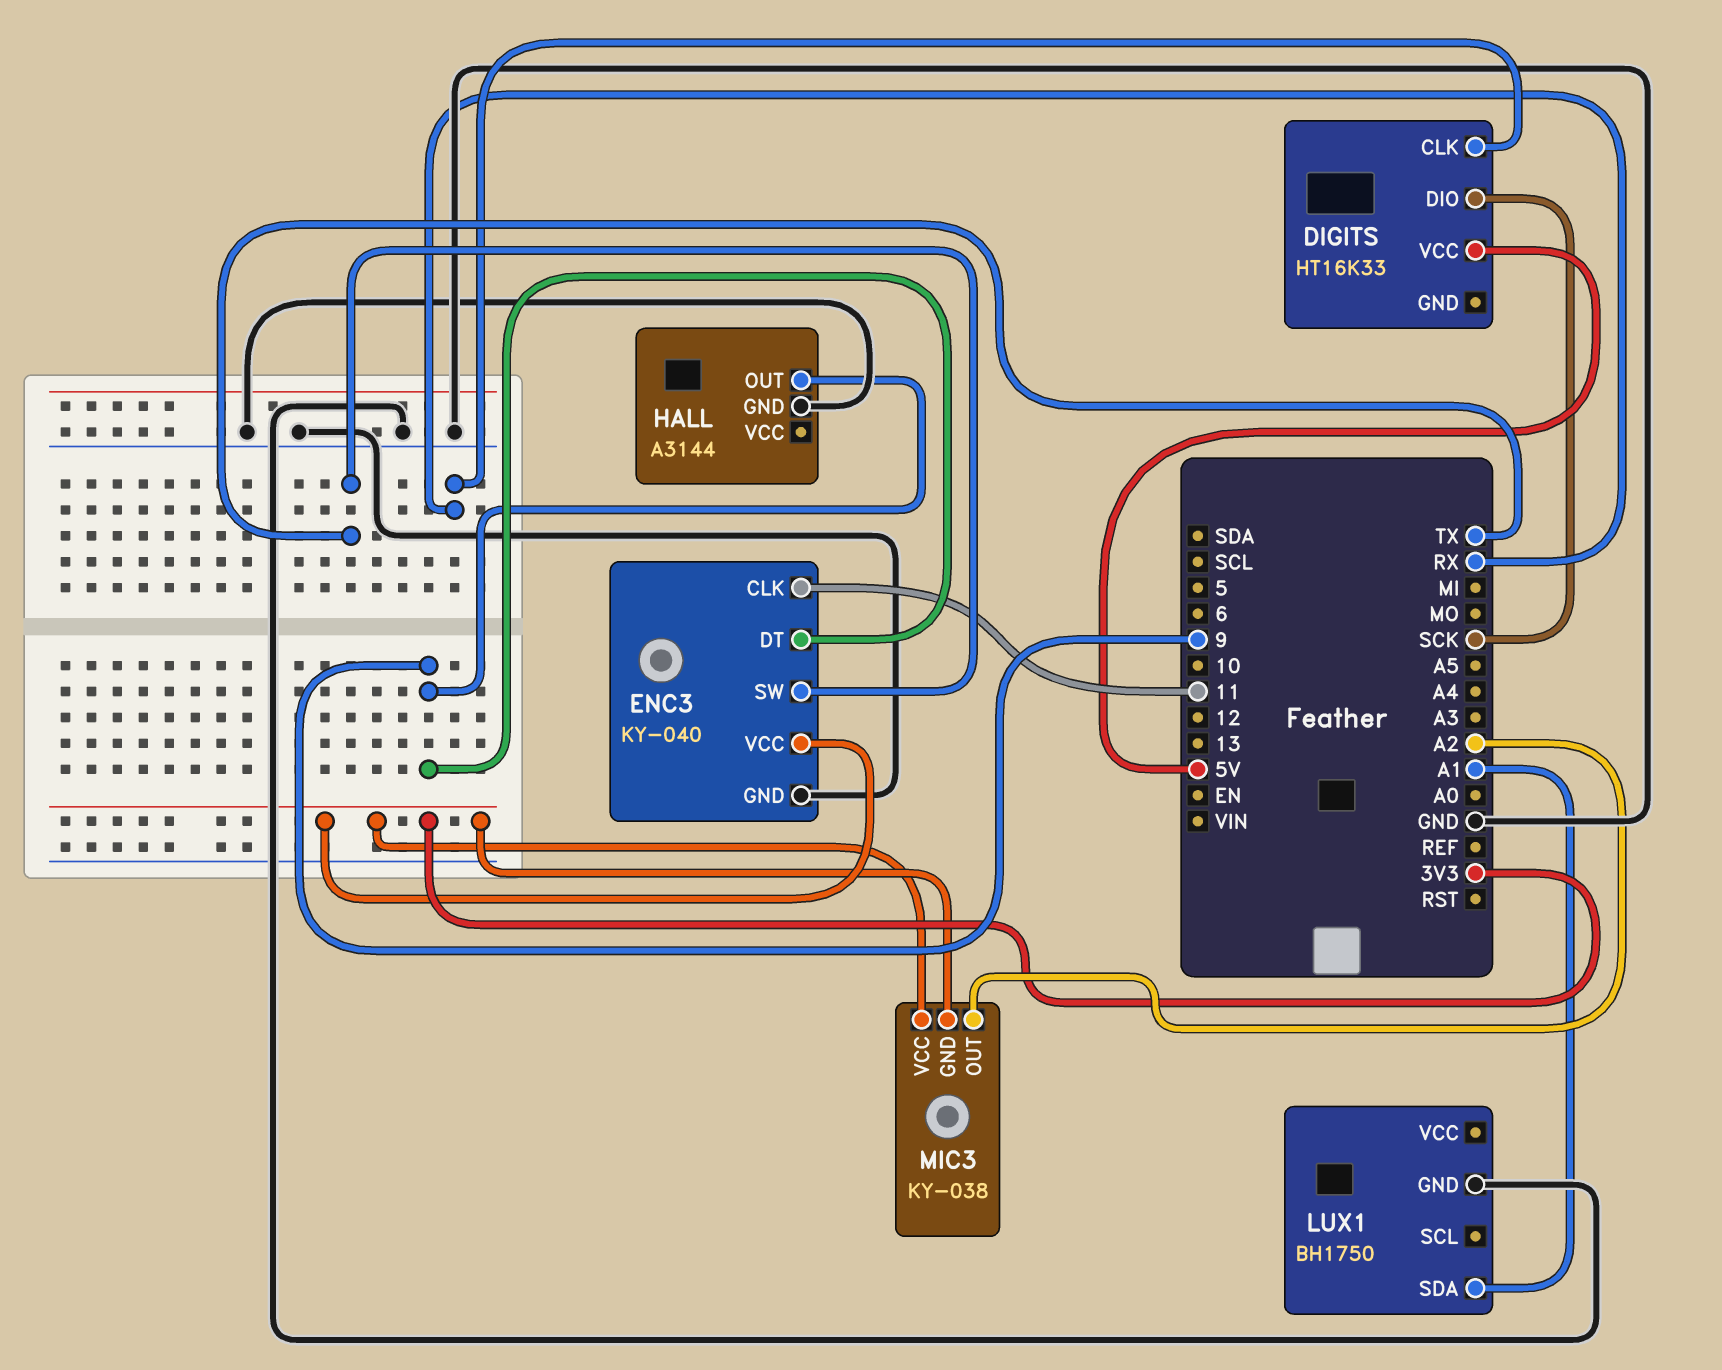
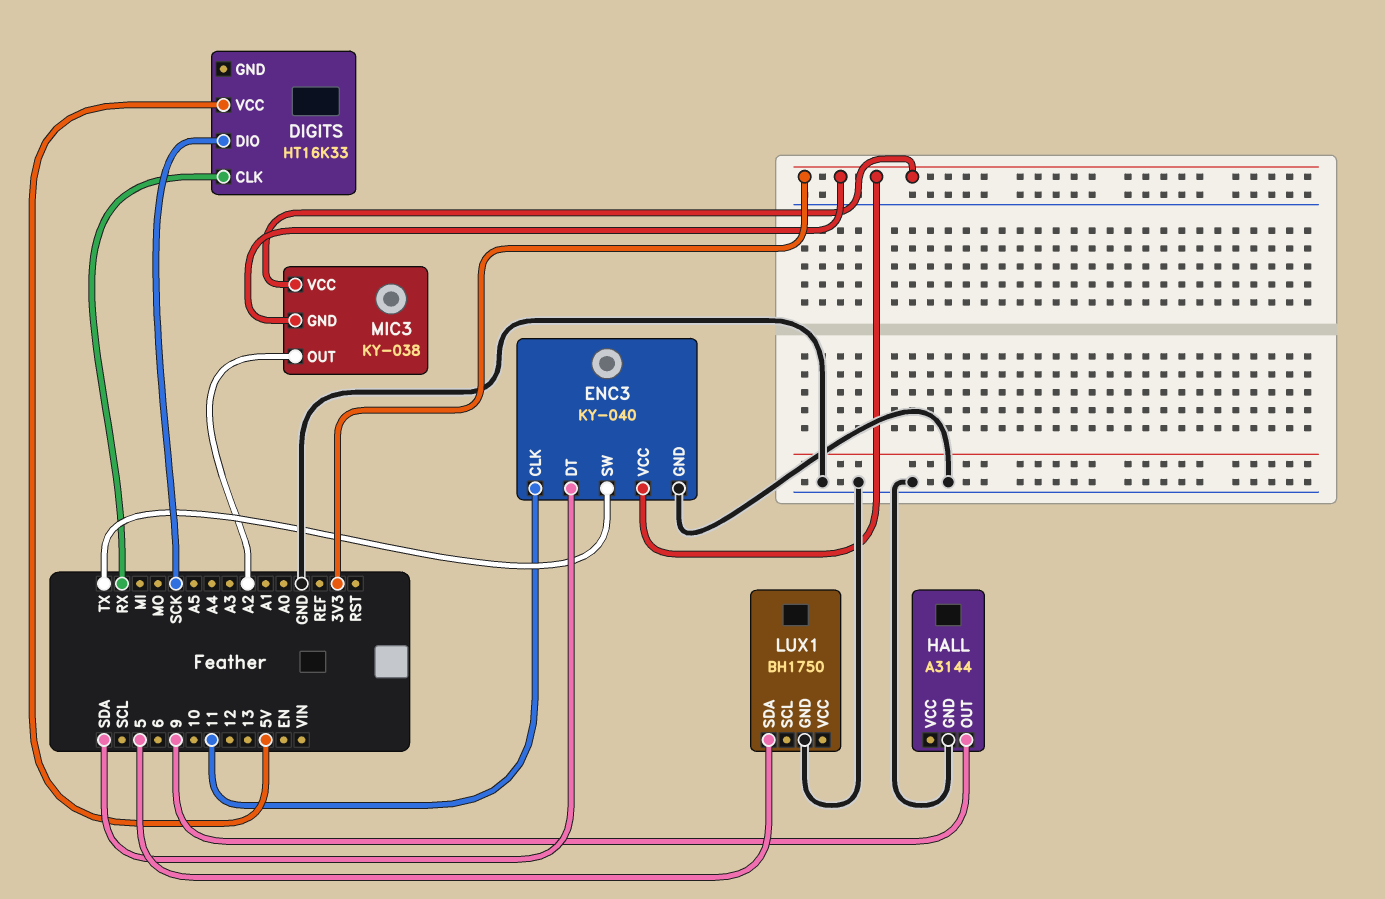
ENC3 pin DT: 9 -> SDA
LUX1 pin SDA: A1 -> 5

